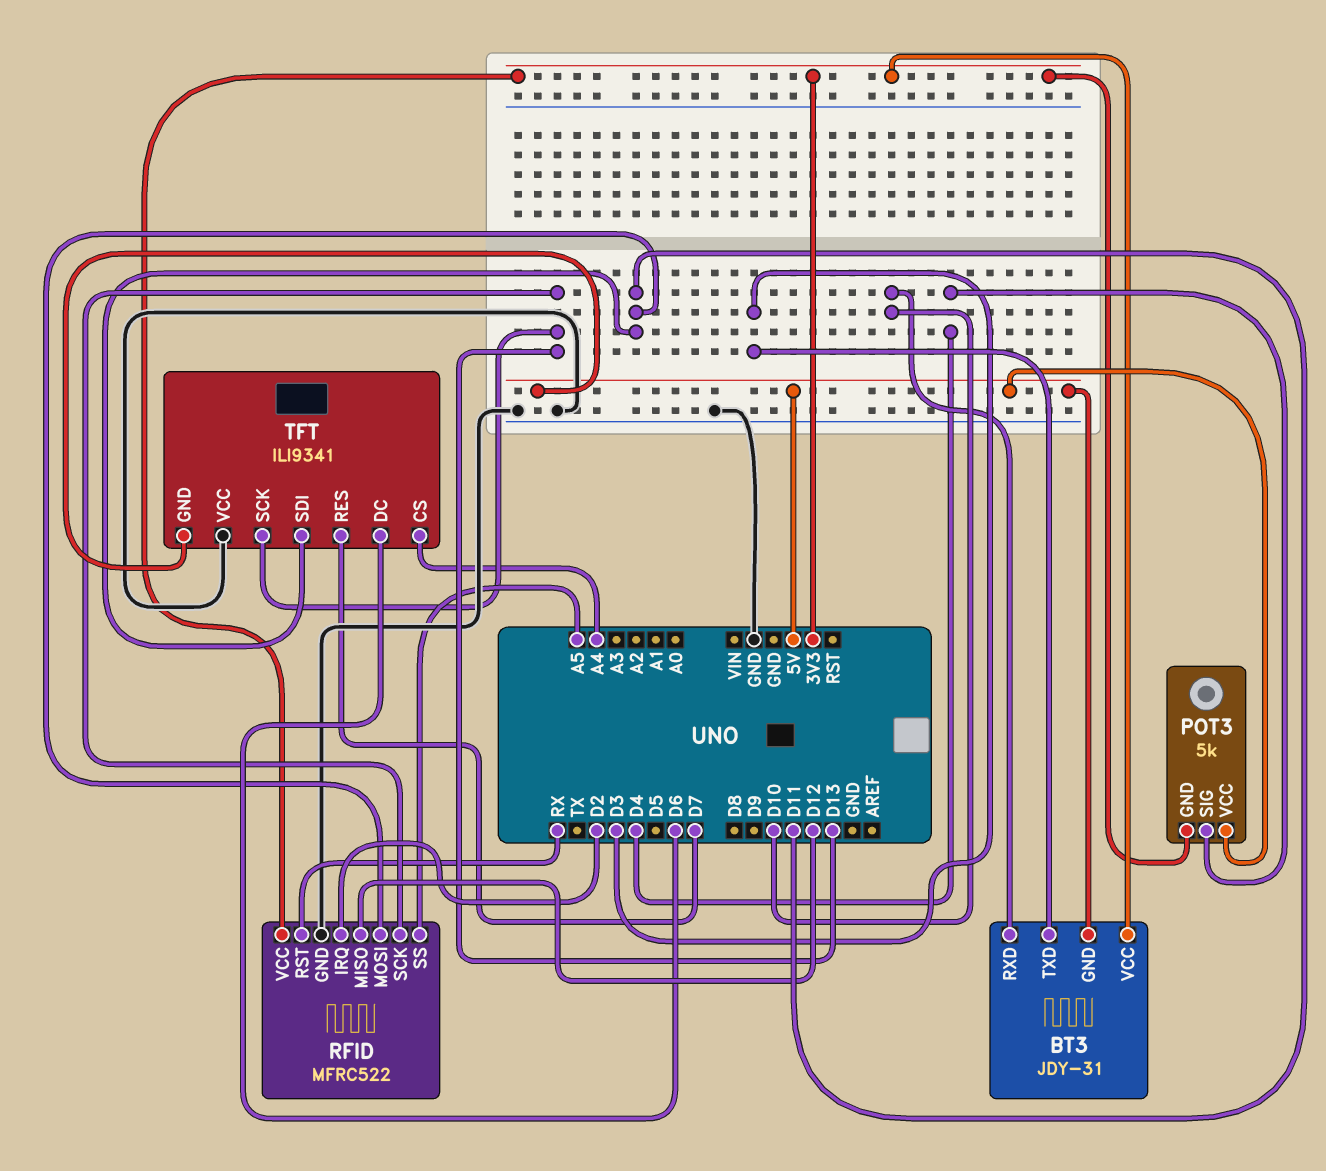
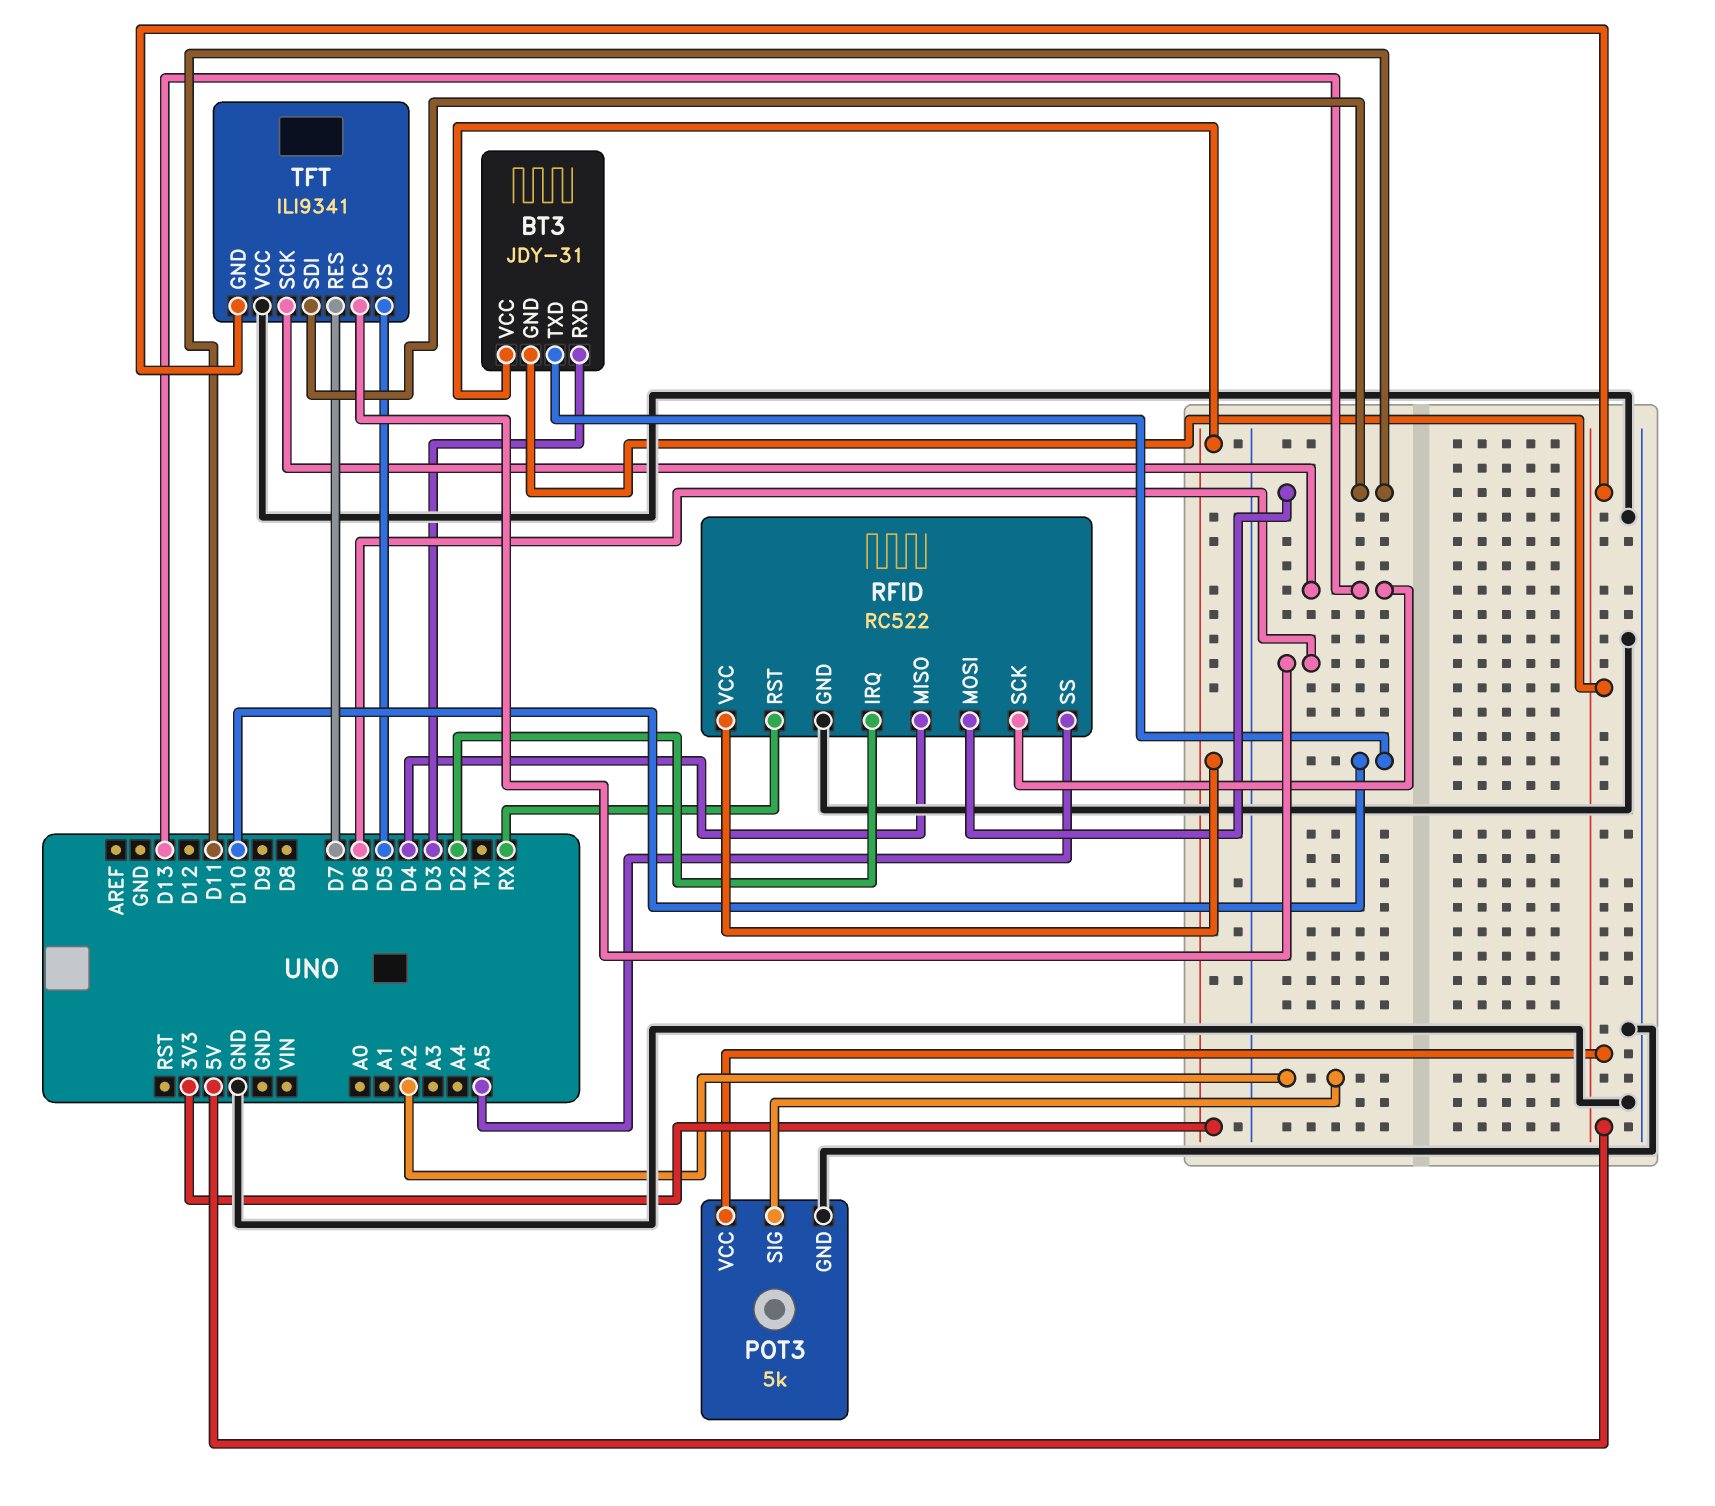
BT3 pin RXD: D10 -> D3
BT3 pin TXD: D3 -> D10
POT3 pin GND: 3V3 -> GND
POT3 pin SIG: D4 -> A2
RFID: MFRC522 -> RC522
RFID pin MISO: D12 -> D4
TFT pin CS: A4 -> D5

